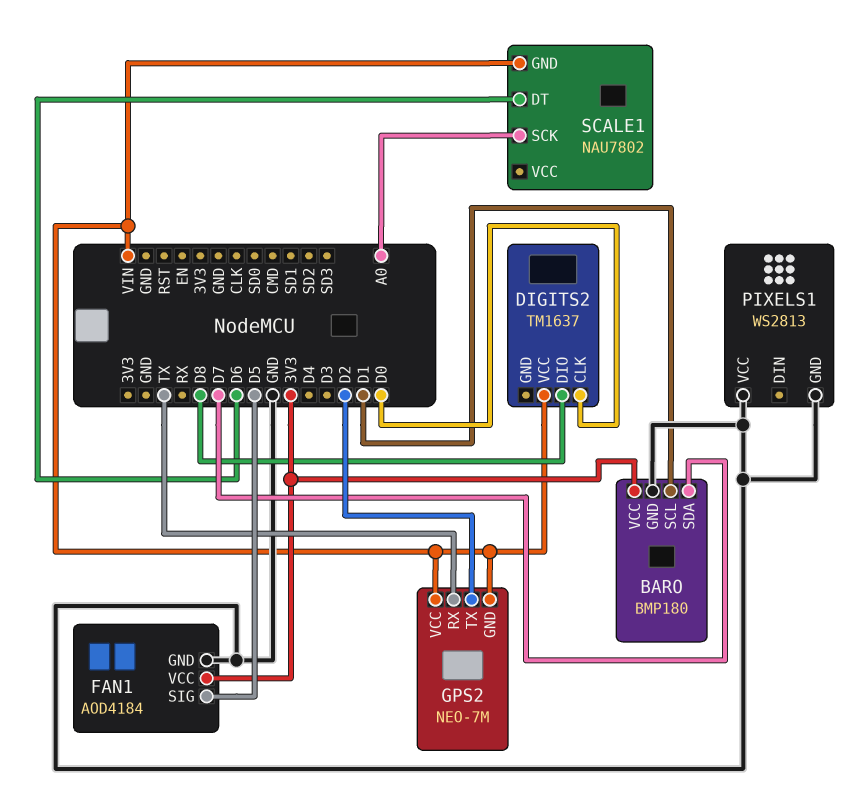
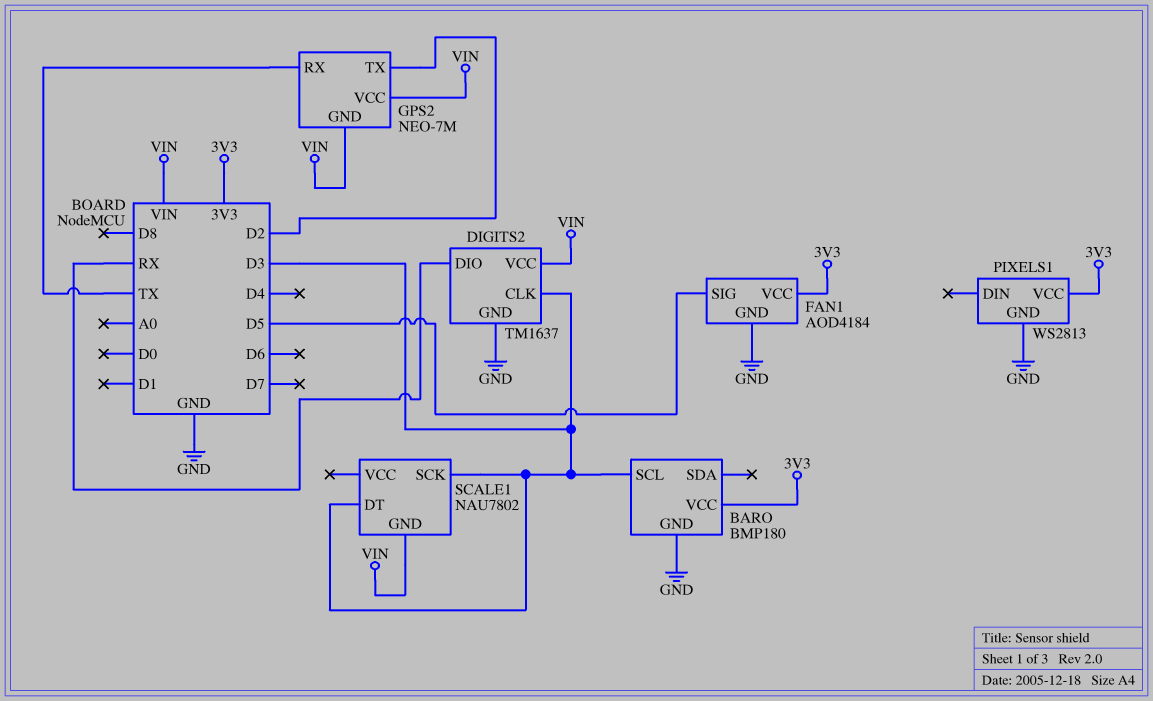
BARO pin SCL: D1 -> D3
BARO pin SDA: D7 -> none
DIGITS2 pin CLK: D0 -> D3
DIGITS2 pin DIO: D8 -> RX
DIGITS2 pin GND: none -> GND
PIXELS1 pin VCC: GND -> 3V3
SCALE1 pin DT: D6 -> D3
SCALE1 pin SCK: A0 -> D3

